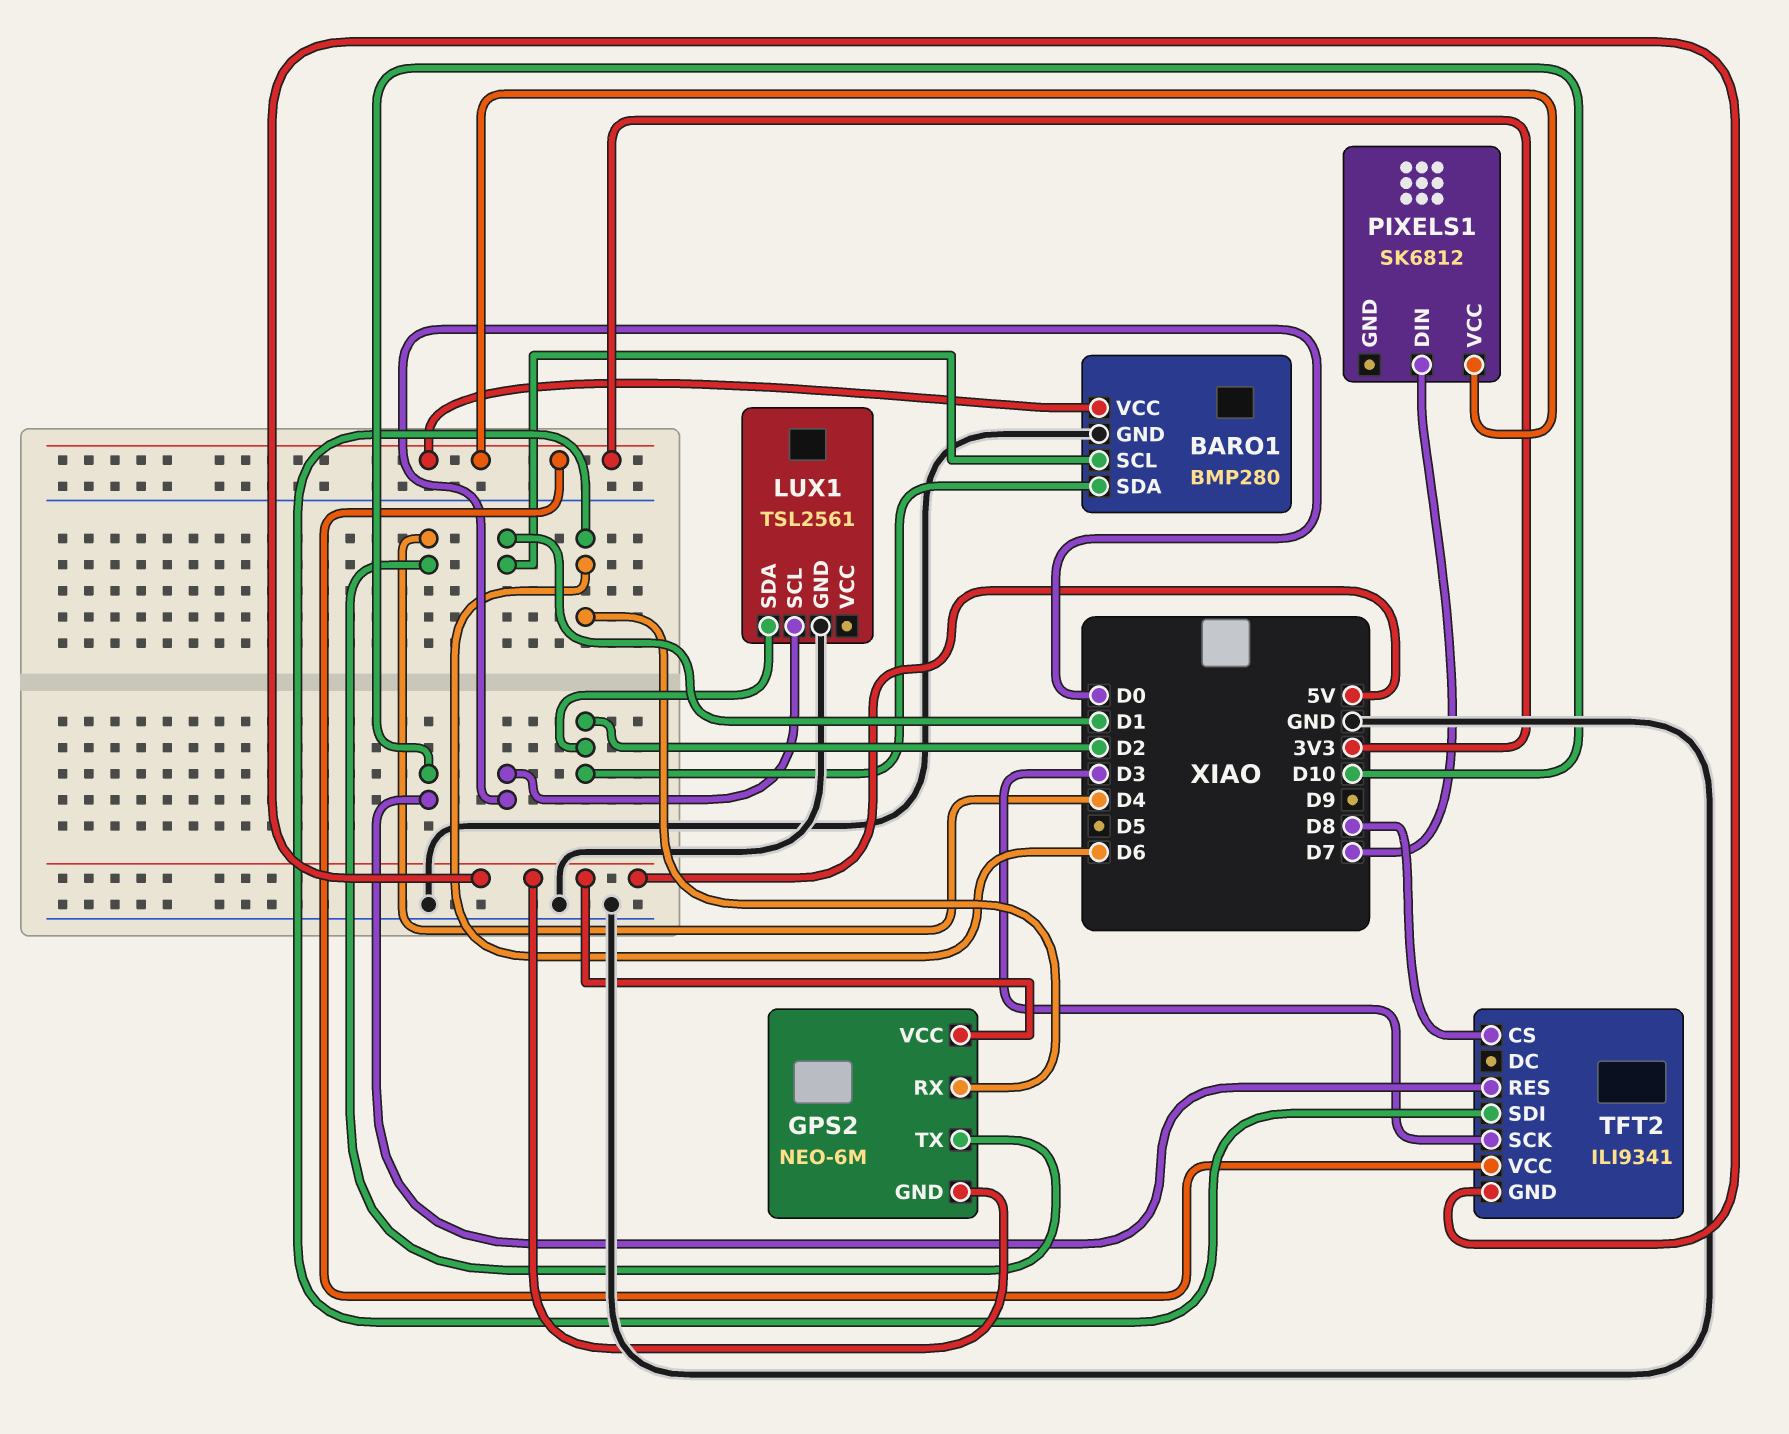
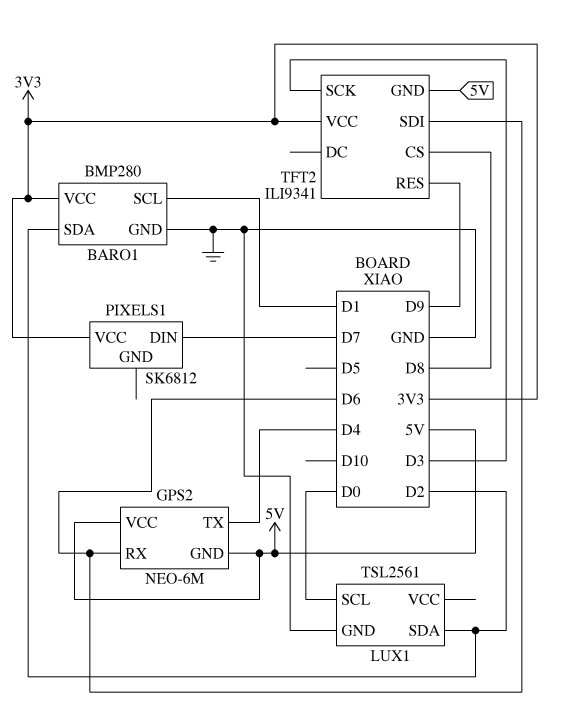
TFT2 pin RES: D10 -> D9

